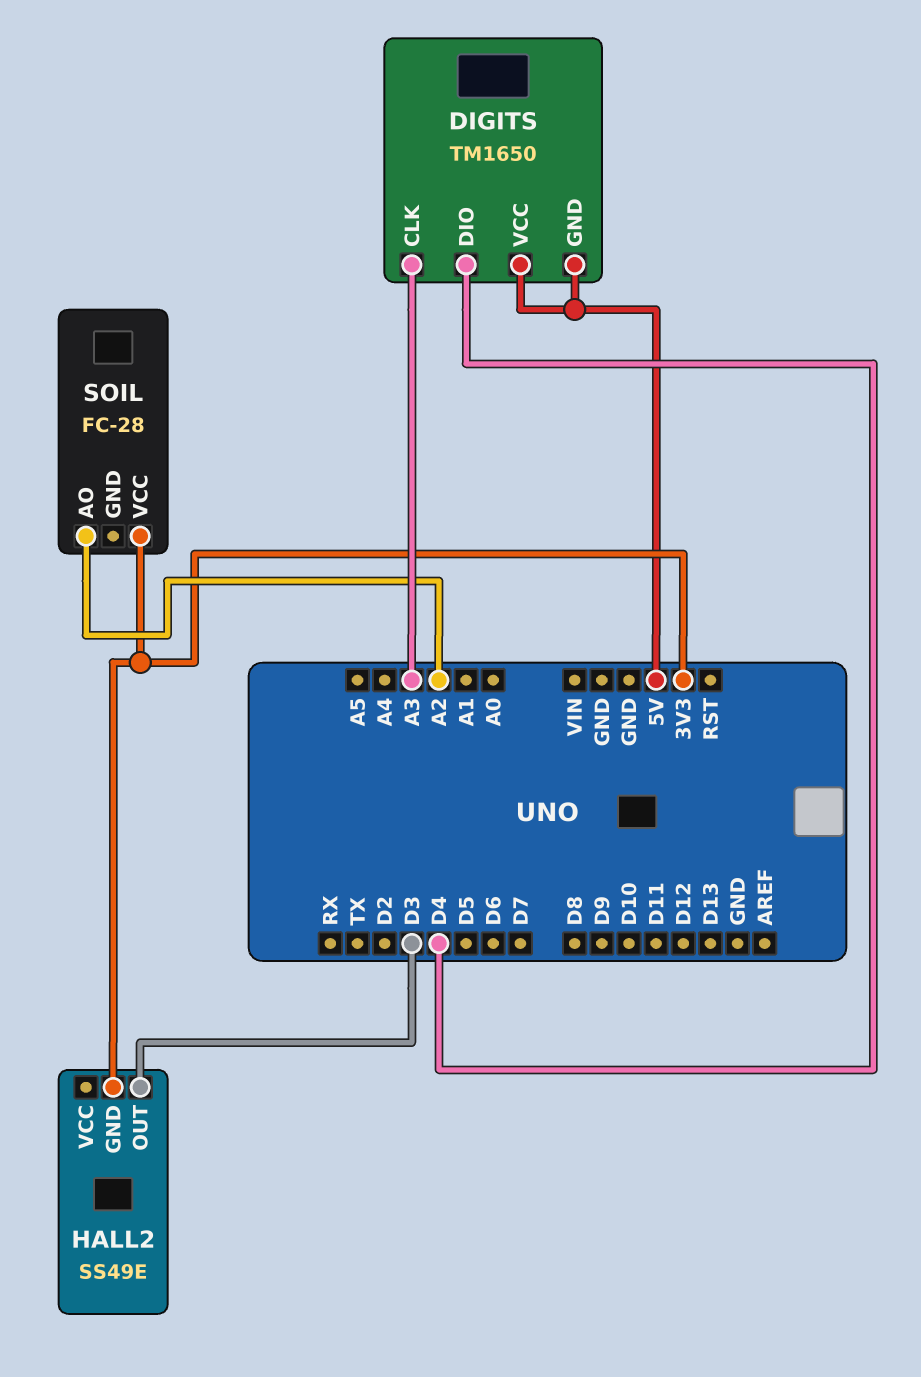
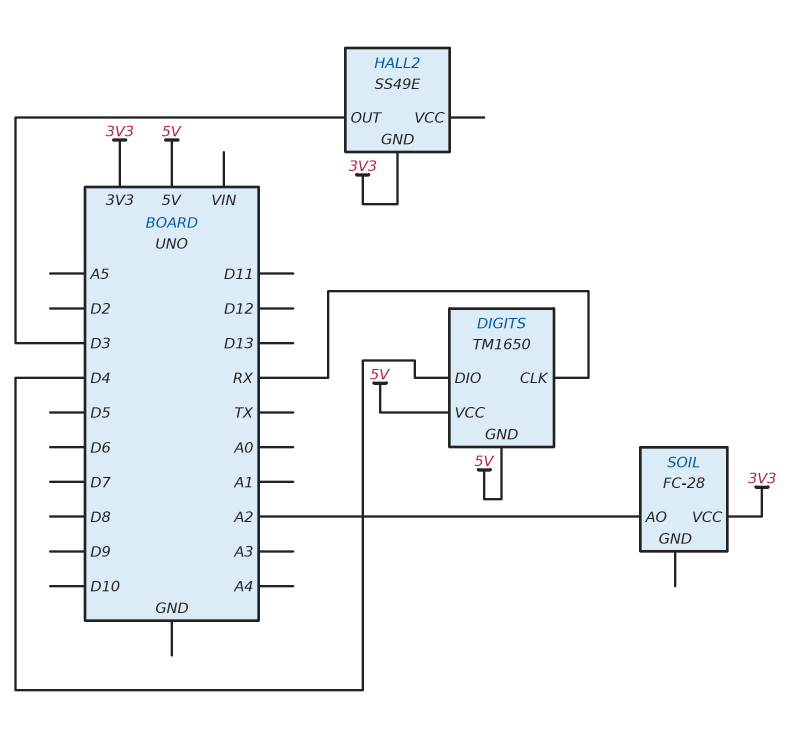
DIGITS pin CLK: A3 -> RX

